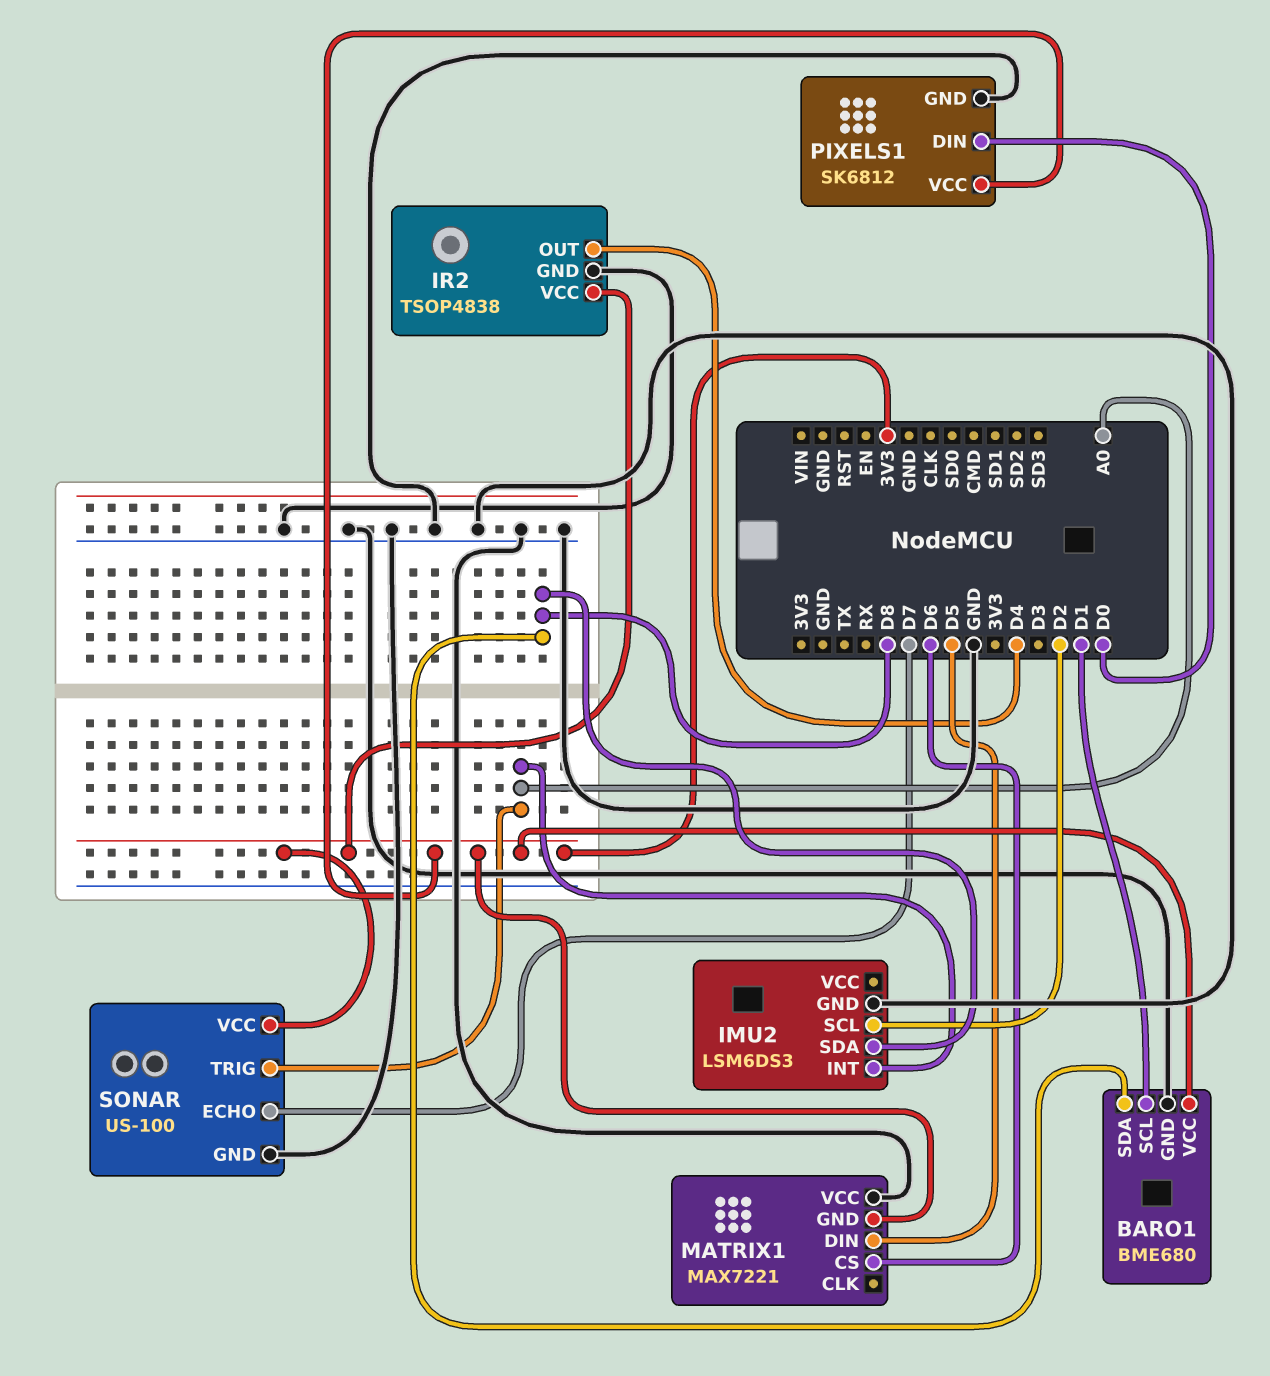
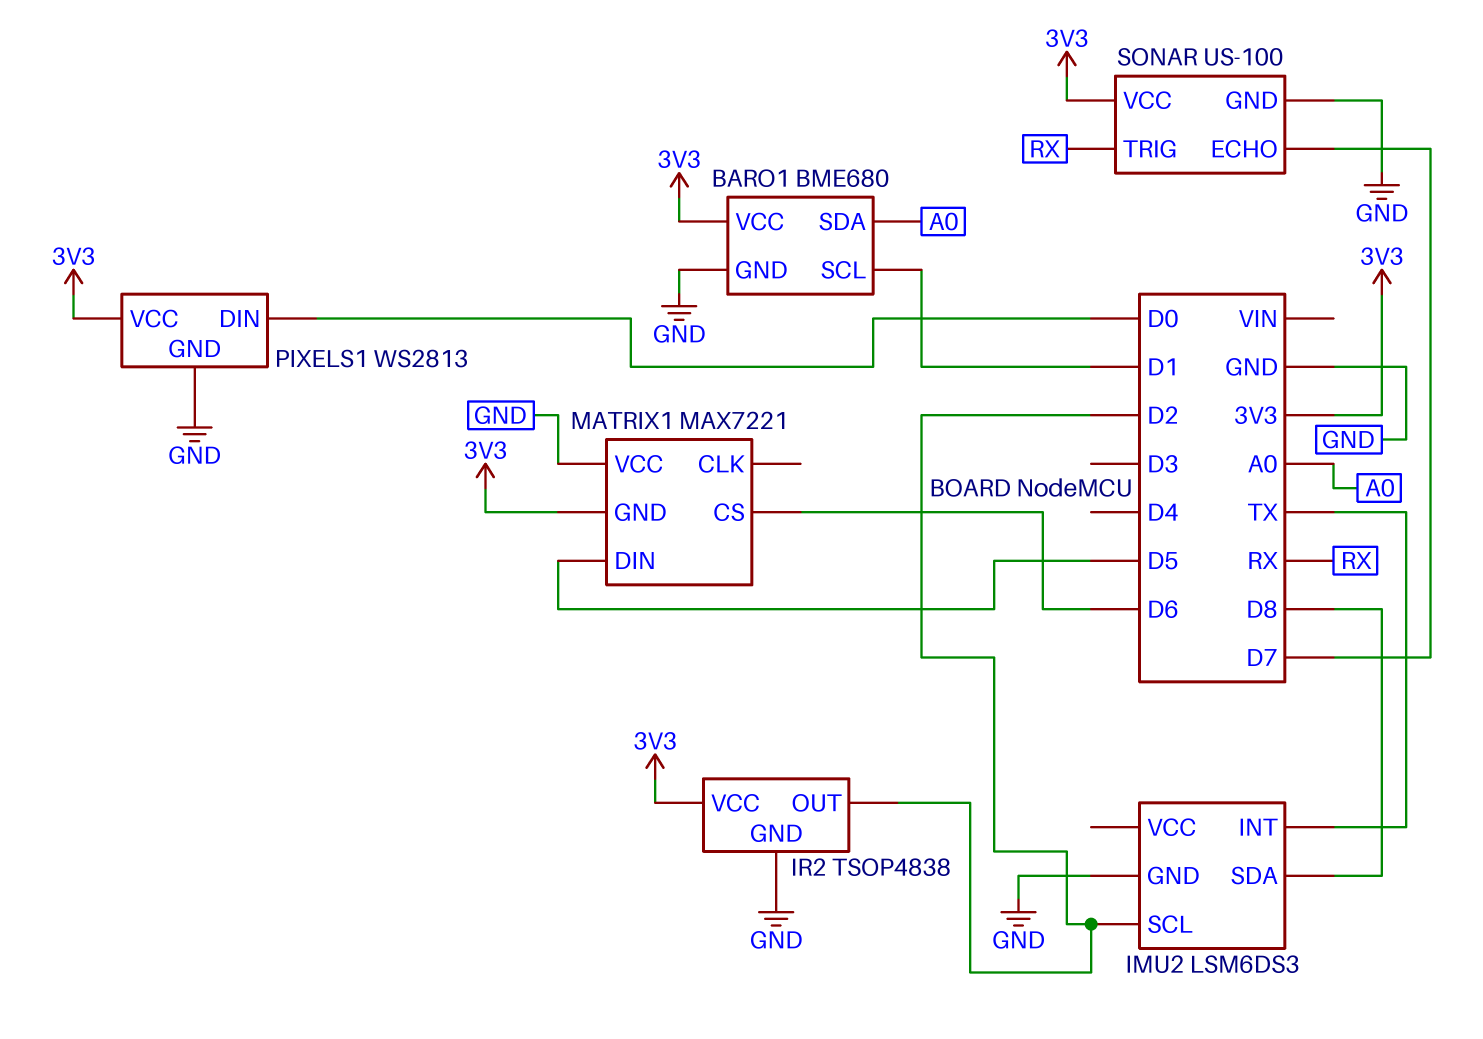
BARO1 pin SDA: D8 -> A0
IMU2 pin INT: A0 -> TX
IR2 pin OUT: D4 -> D2
PIXELS1: SK6812 -> WS2813
SONAR pin TRIG: A0 -> RX

